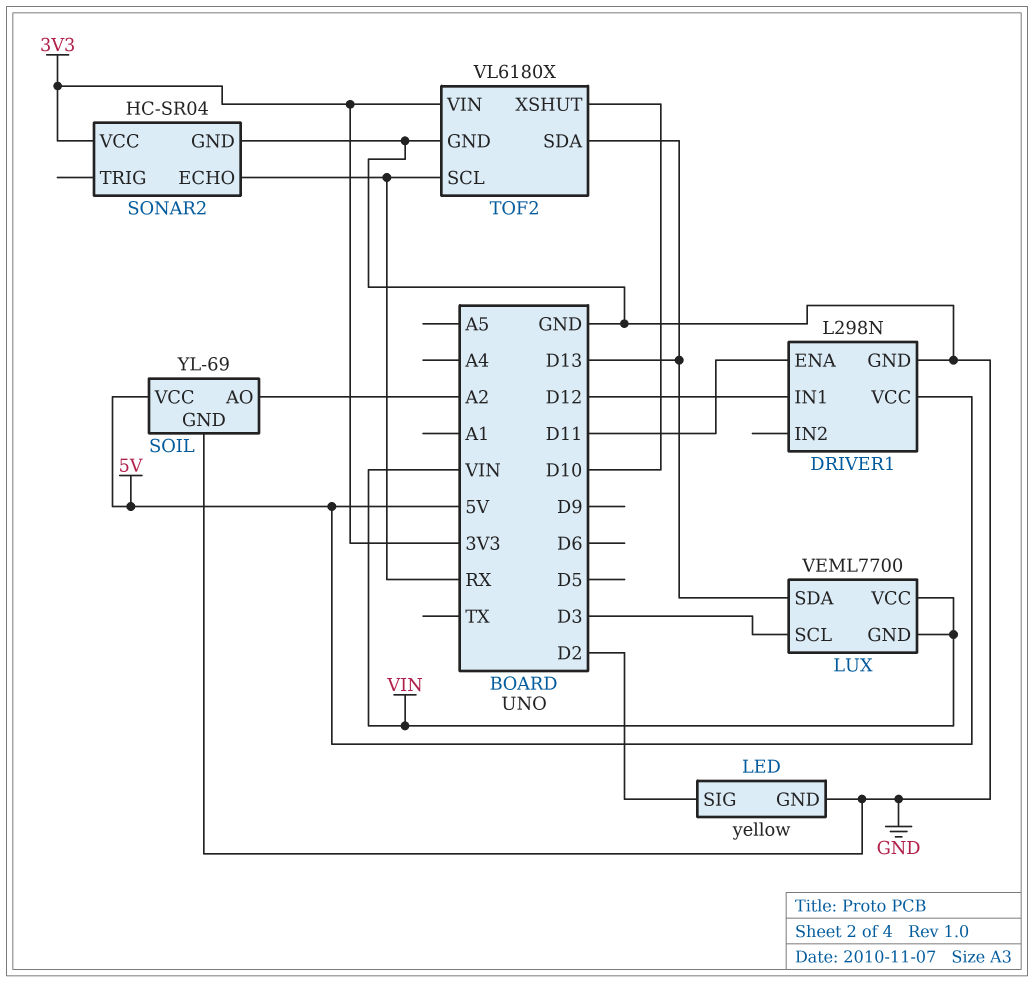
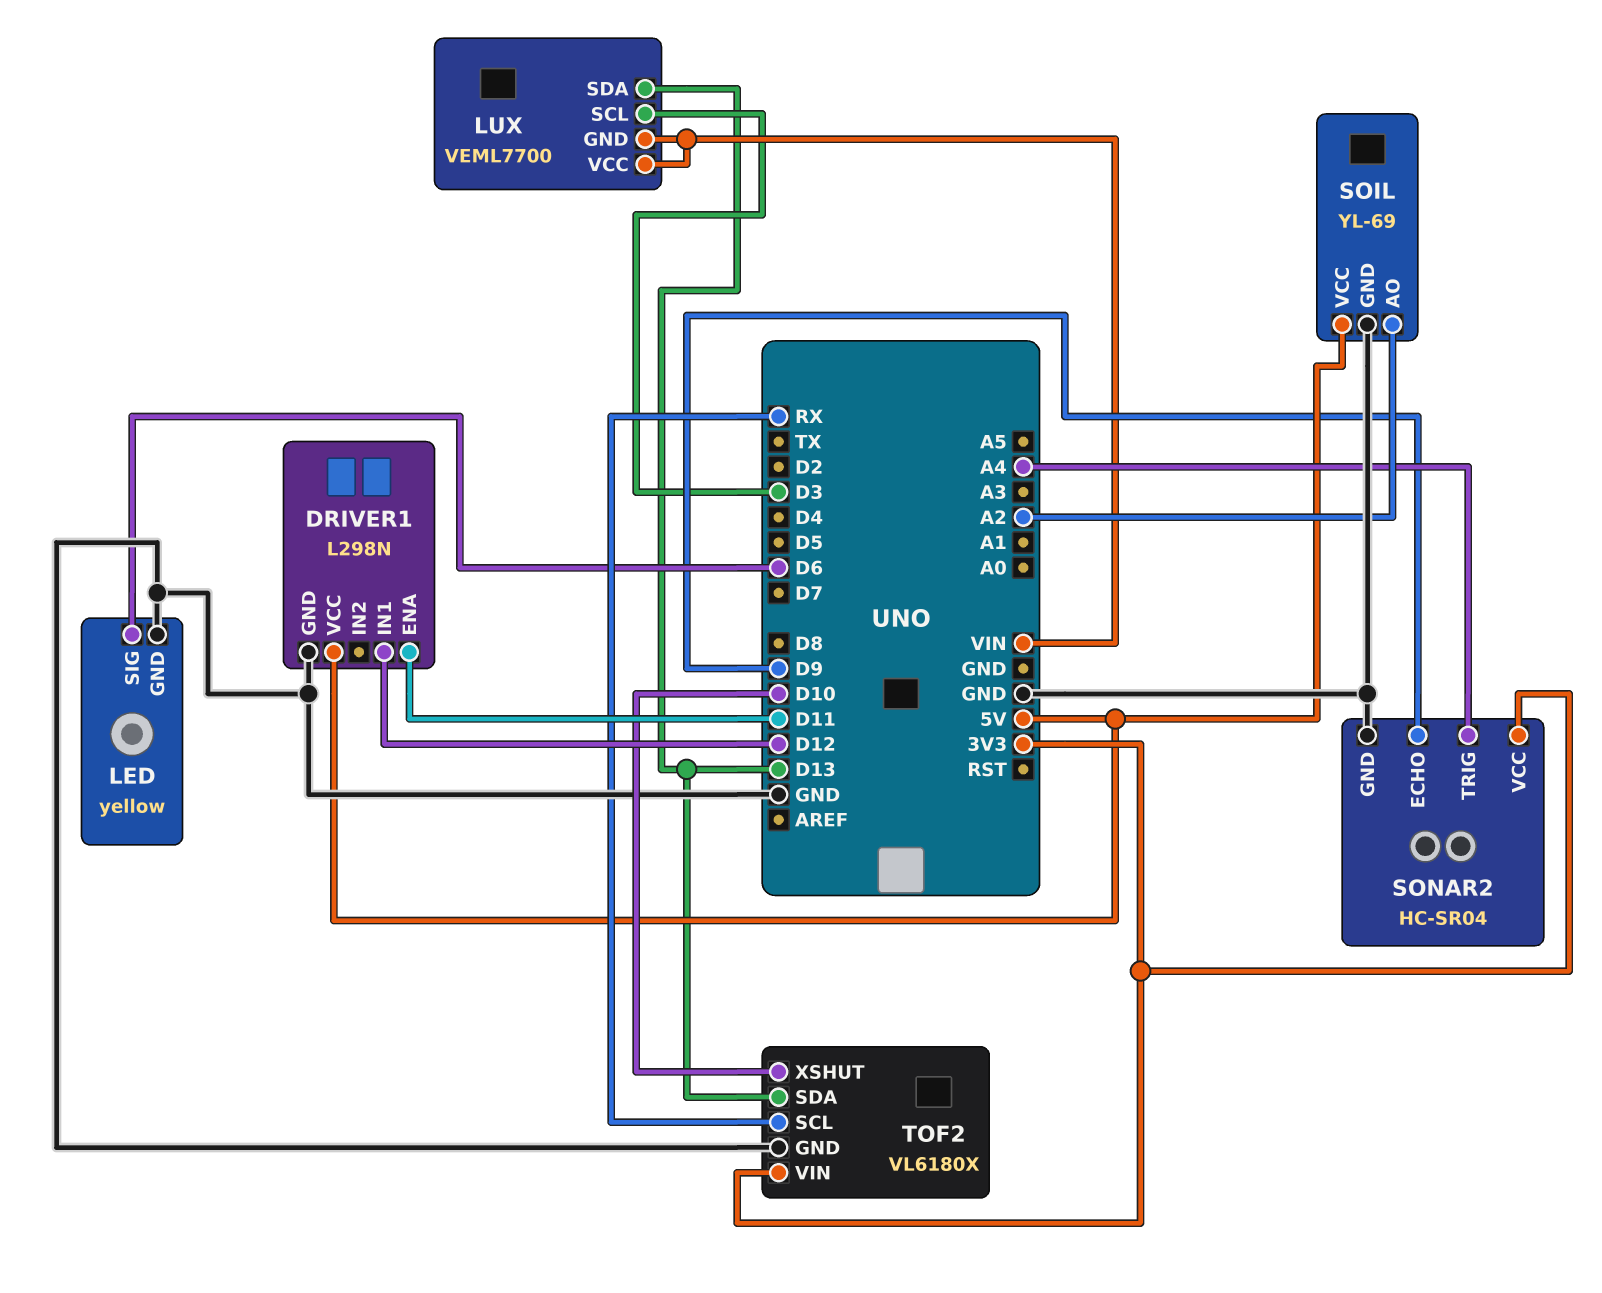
LED pin SIG: D2 -> D6
SONAR2 pin ECHO: RX -> D9
SONAR2 pin TRIG: none -> A4

